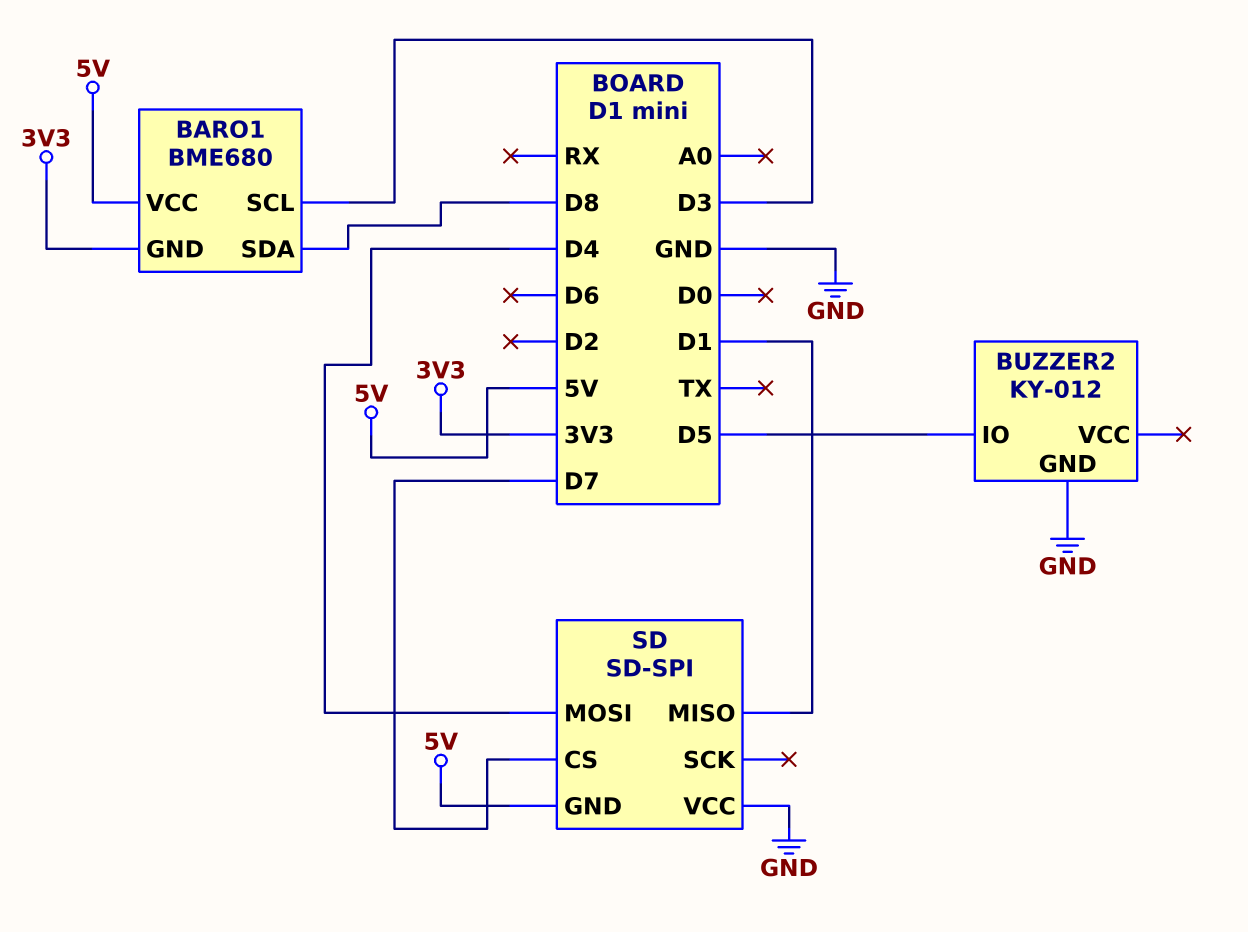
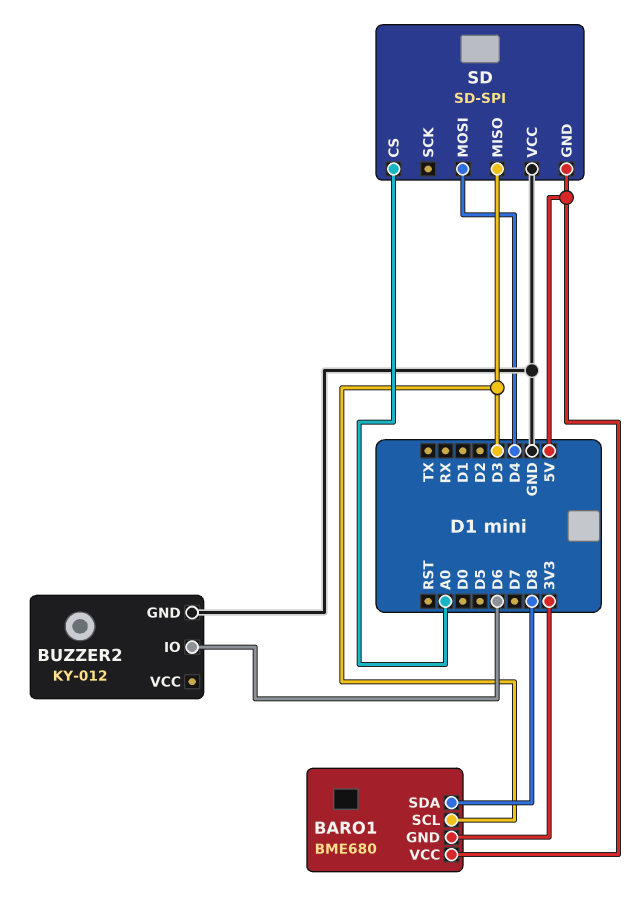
BUZZER2 pin IO: D5 -> D6
SD pin CS: D7 -> A0
SD pin MISO: D1 -> D3

